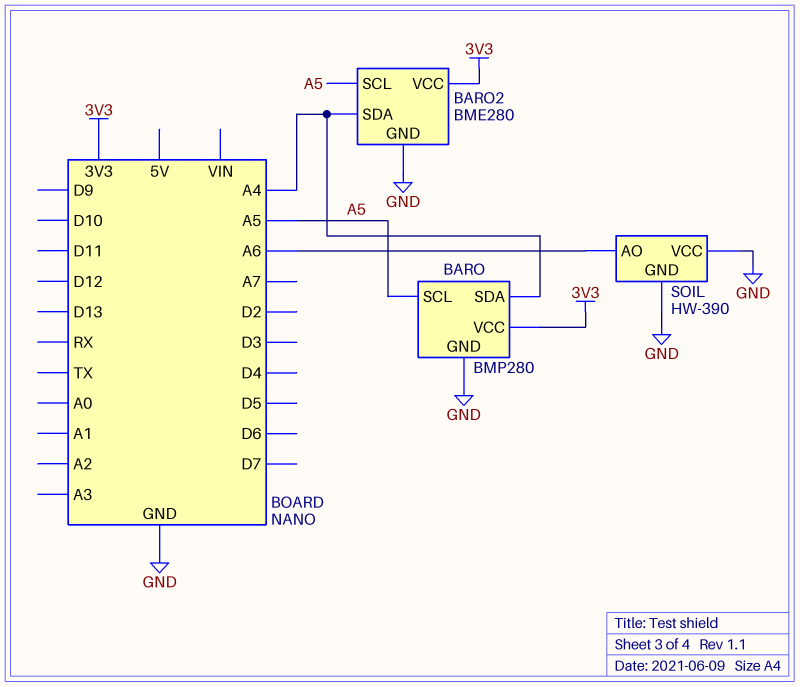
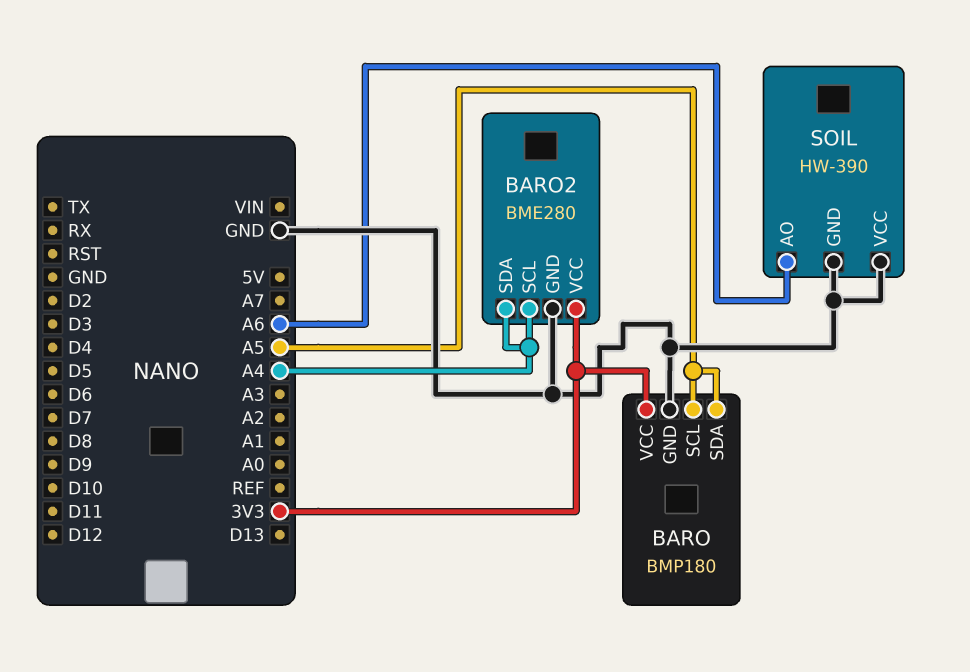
BARO: BMP280 -> BMP180
BARO pin SDA: A4 -> A5
BARO2 pin SCL: A5 -> A4

